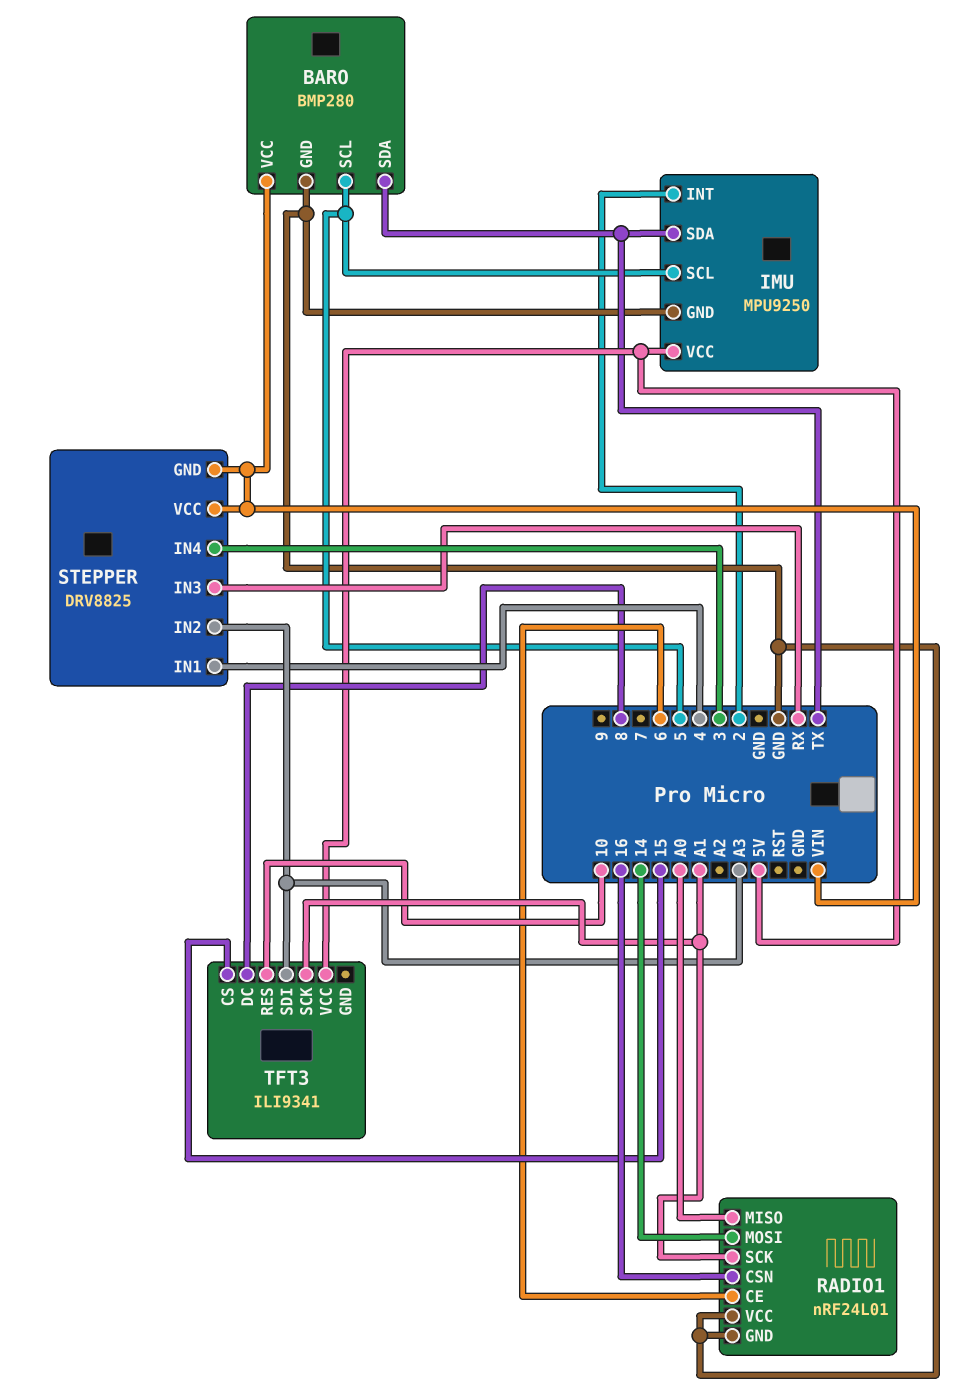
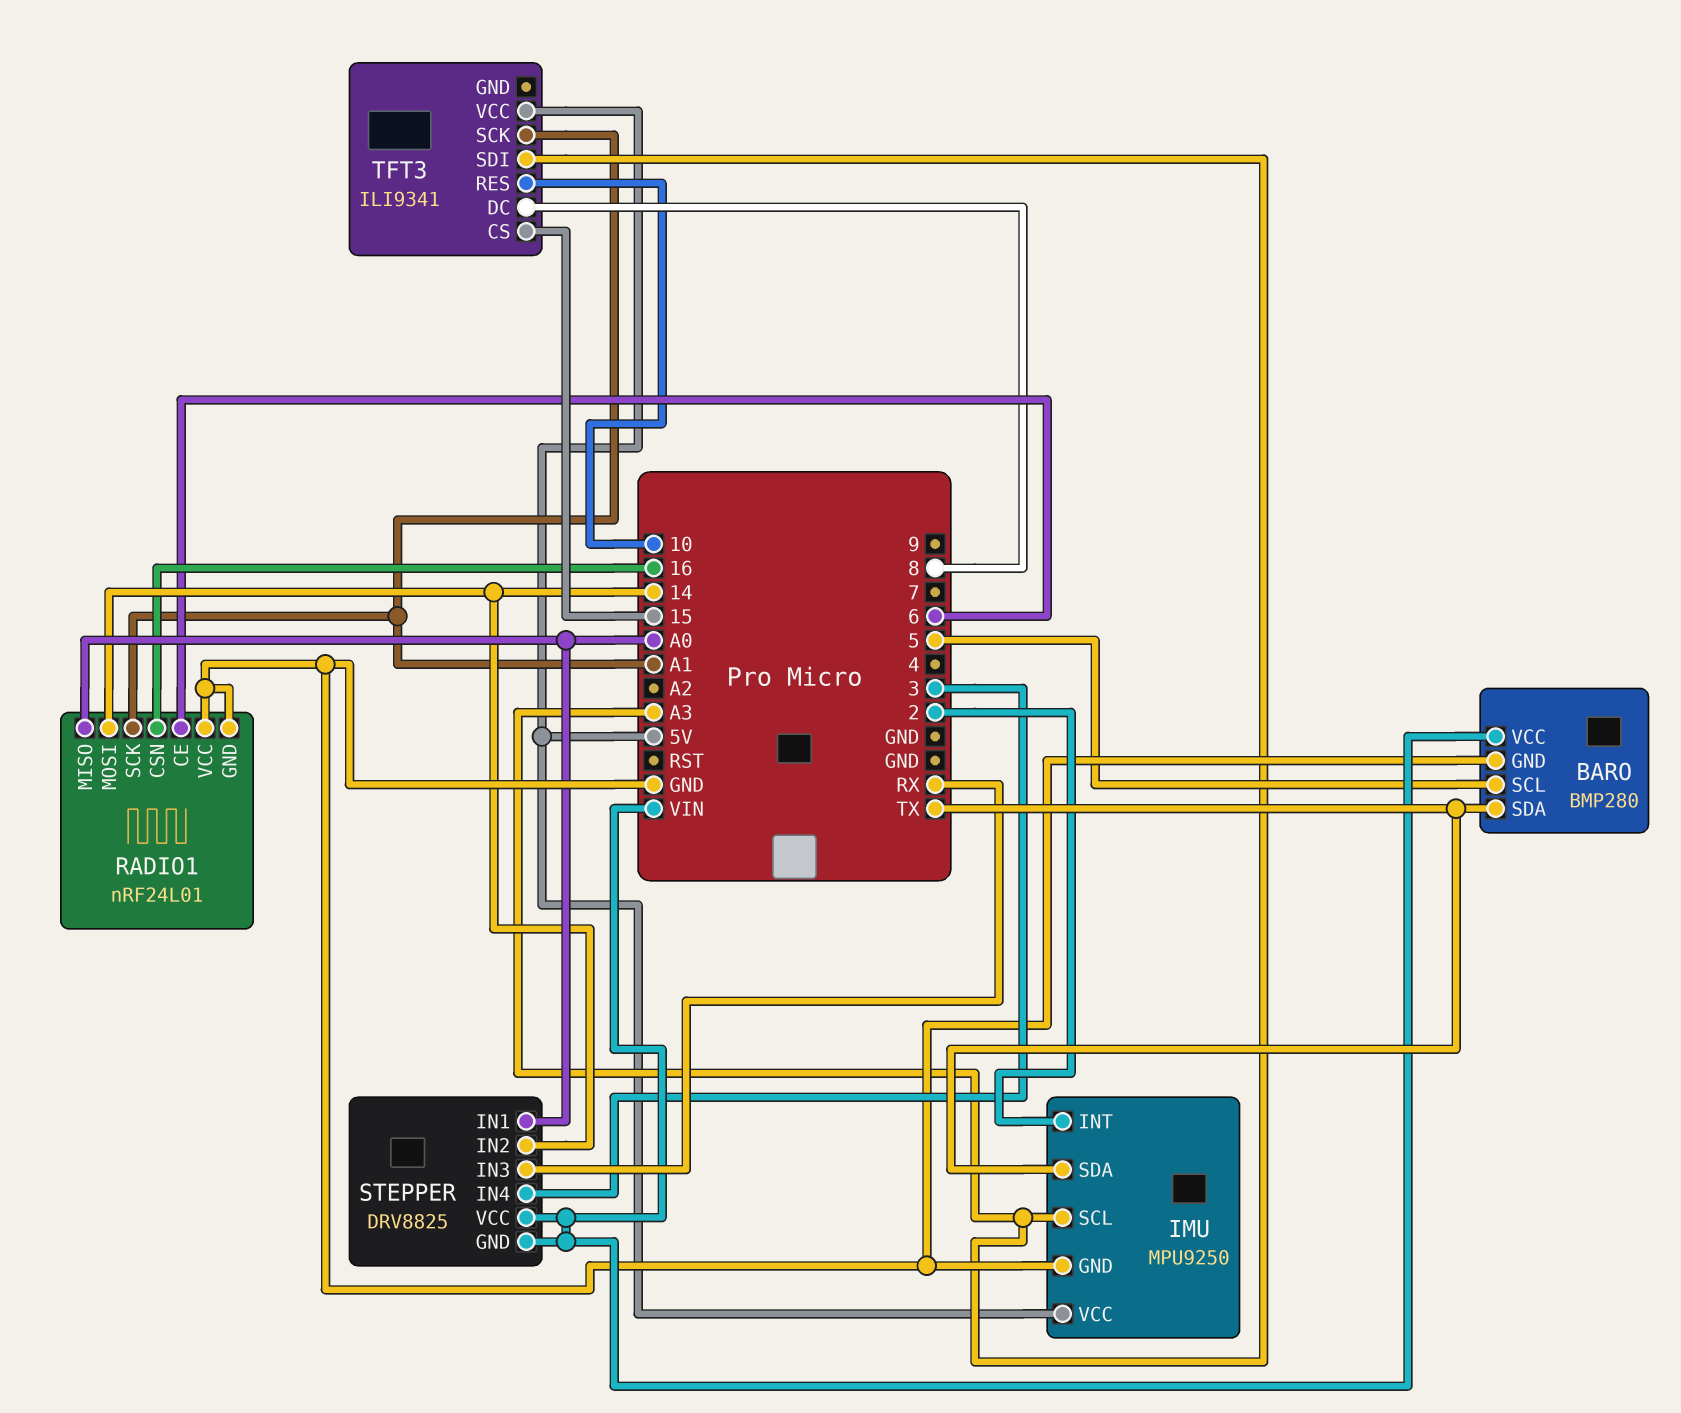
IMU pin SCL: 5 -> A3
STEPPER pin IN1: 4 -> A0
STEPPER pin IN2: A3 -> 14

